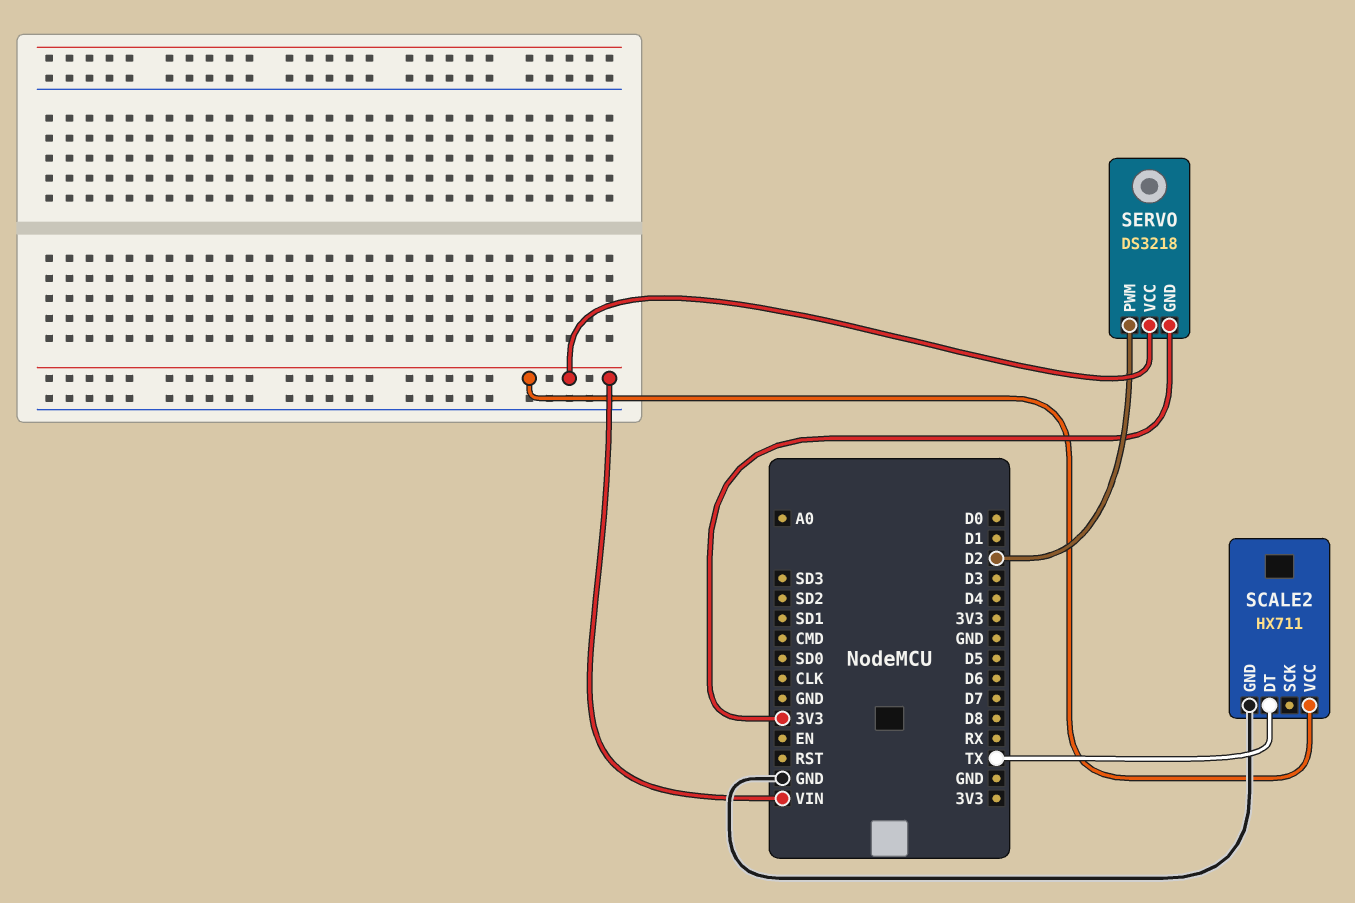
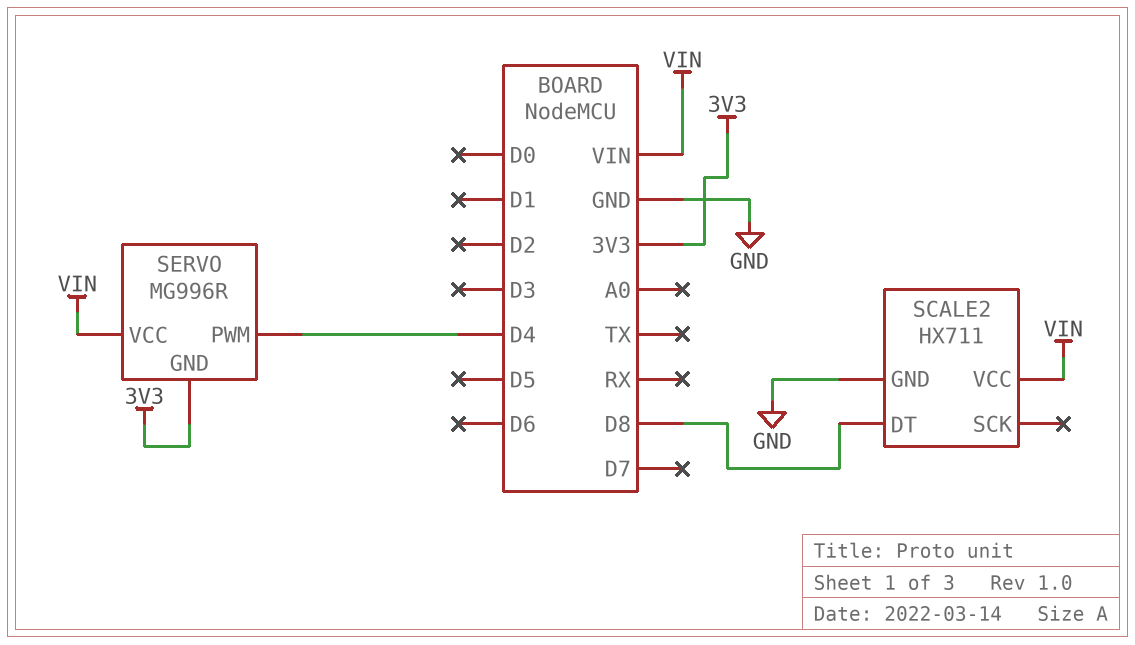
SCALE2 pin DT: TX -> D8
SERVO: DS3218 -> MG996R
SERVO pin PWM: D2 -> D4

